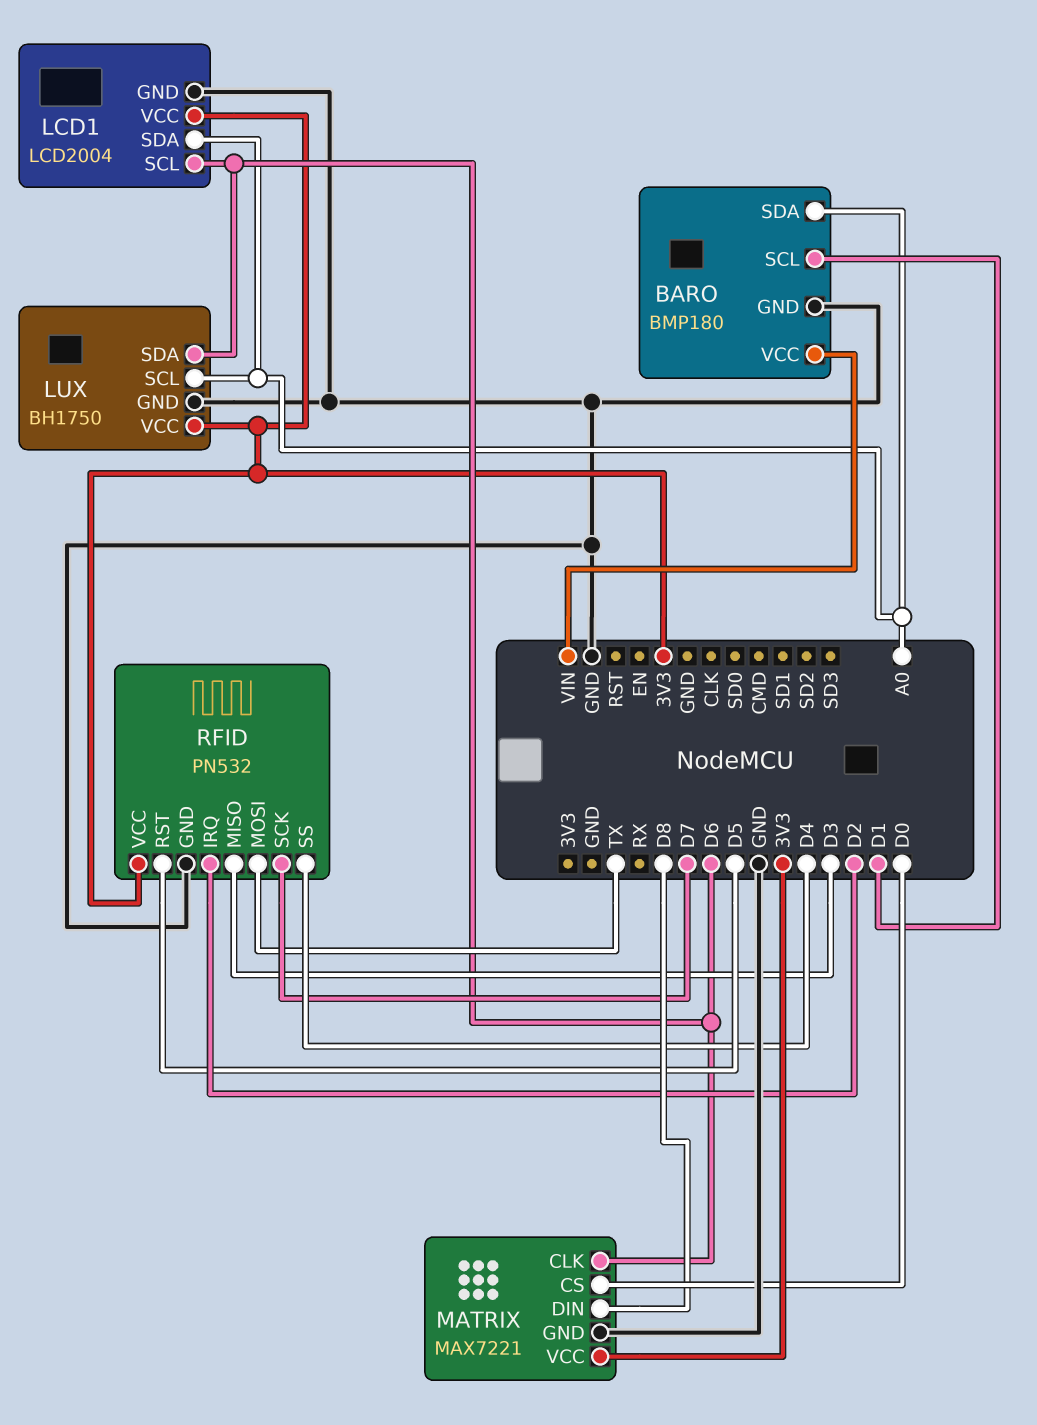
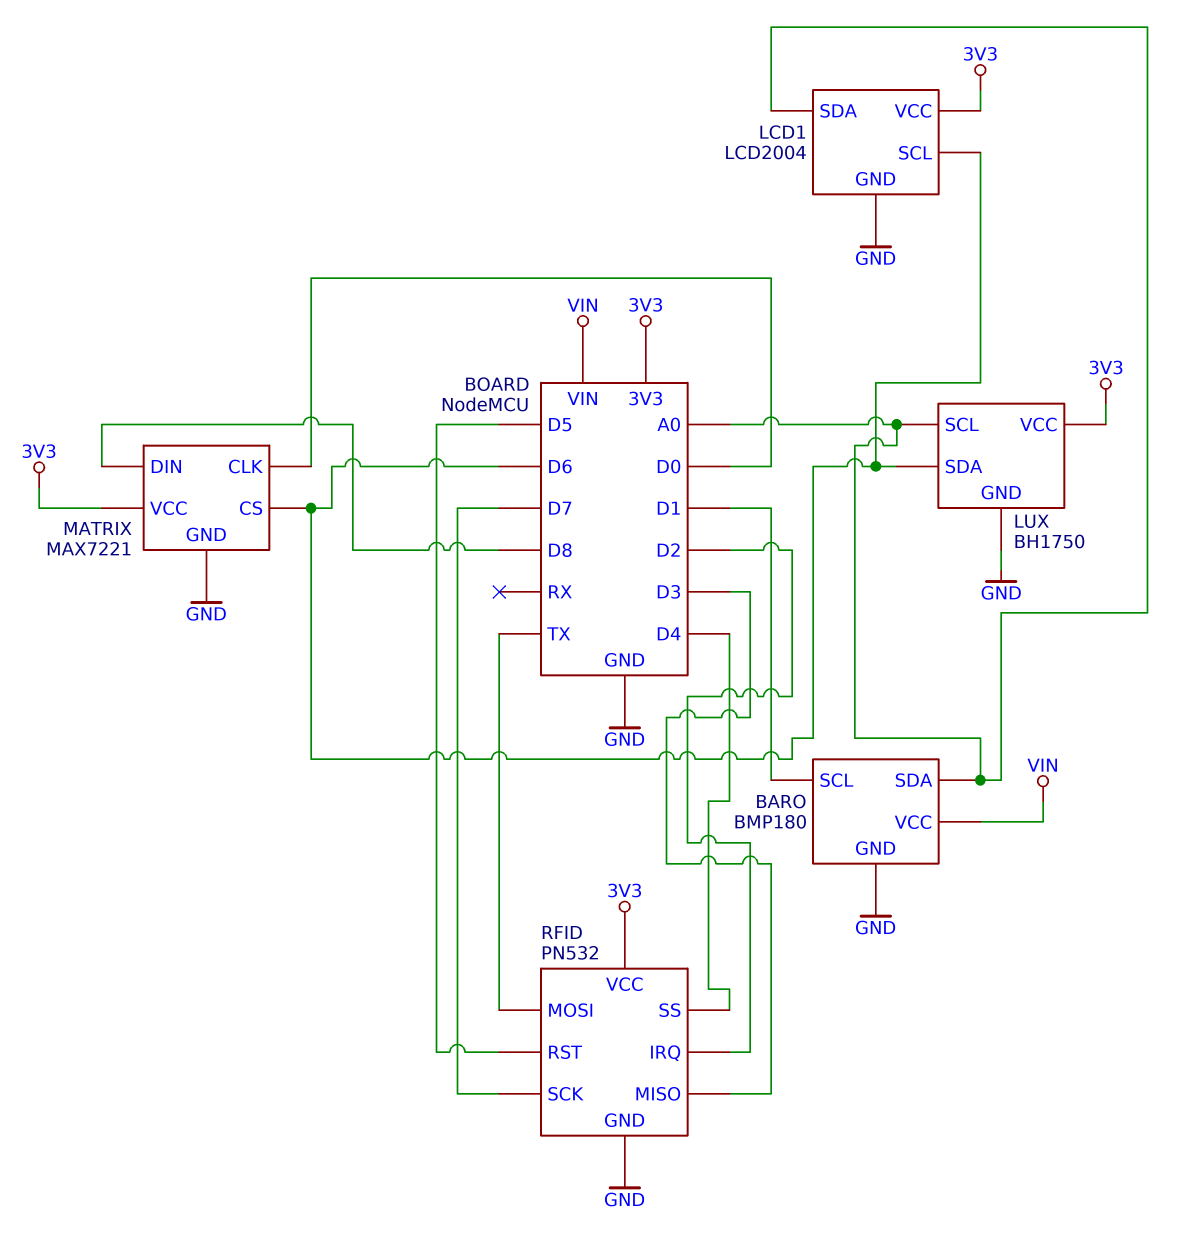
MATRIX pin CLK: D6 -> D0
MATRIX pin CS: D0 -> D6

